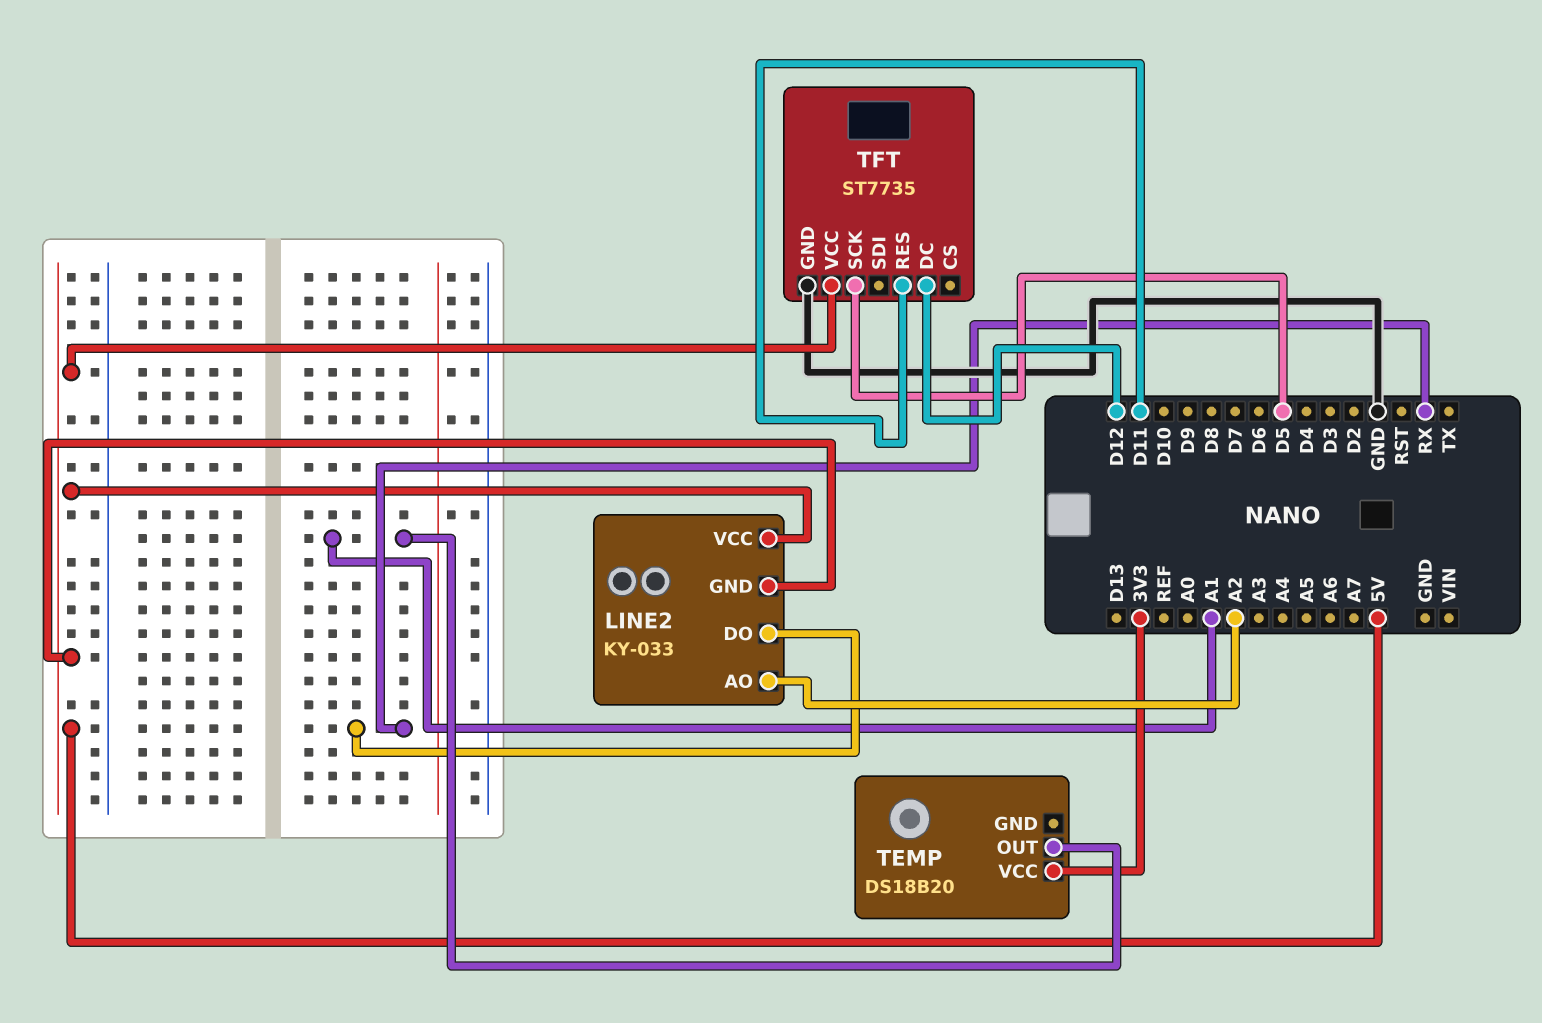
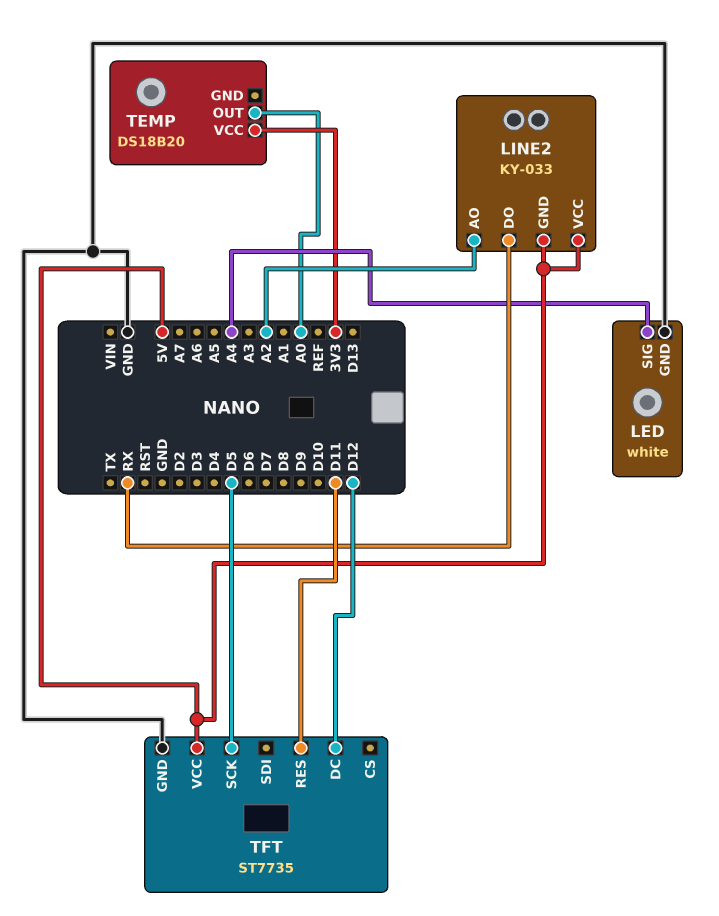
LED: none -> white
LED pin GND: none -> GND
LED pin SIG: none -> A4
TEMP pin OUT: A1 -> A0

